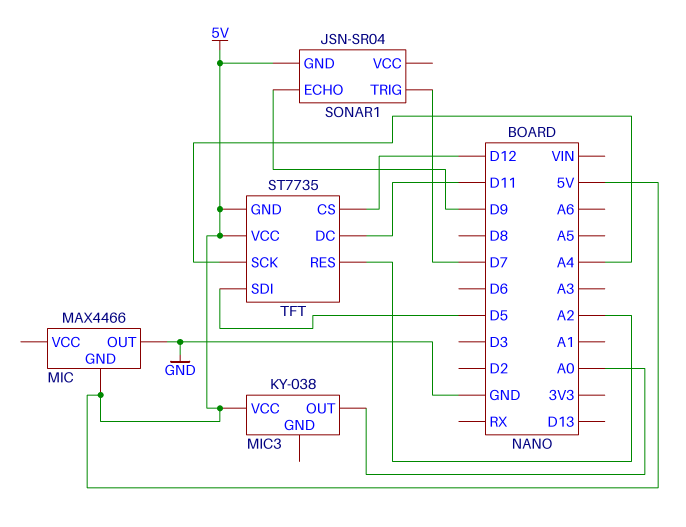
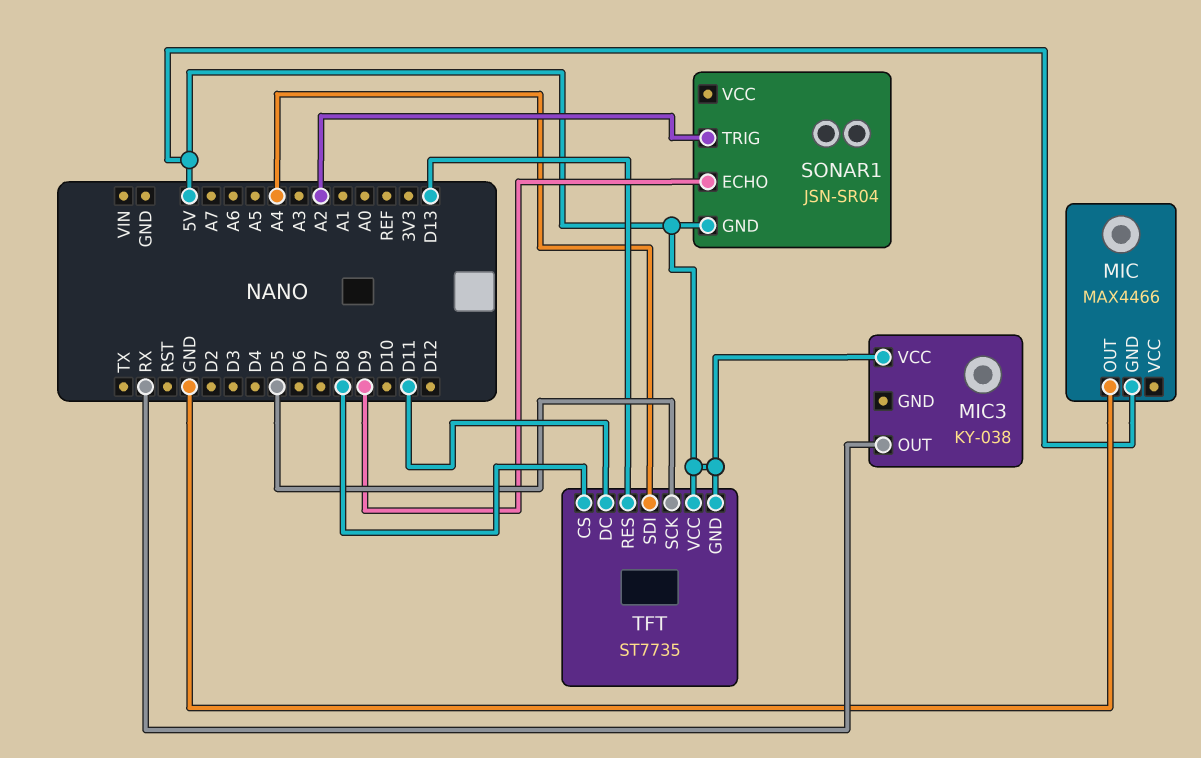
MIC3 pin OUT: A0 -> RX
SONAR1 pin TRIG: D7 -> A2
TFT pin CS: D12 -> D8
TFT pin RES: A2 -> D13
TFT pin SCK: A4 -> D5
TFT pin SDI: D5 -> A4

